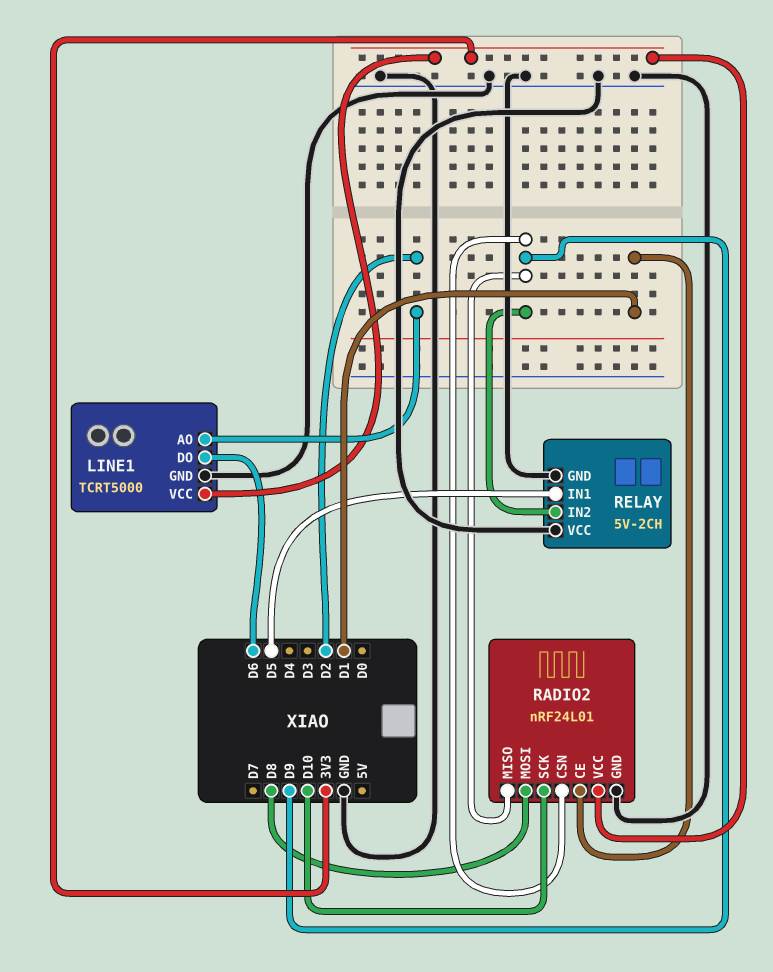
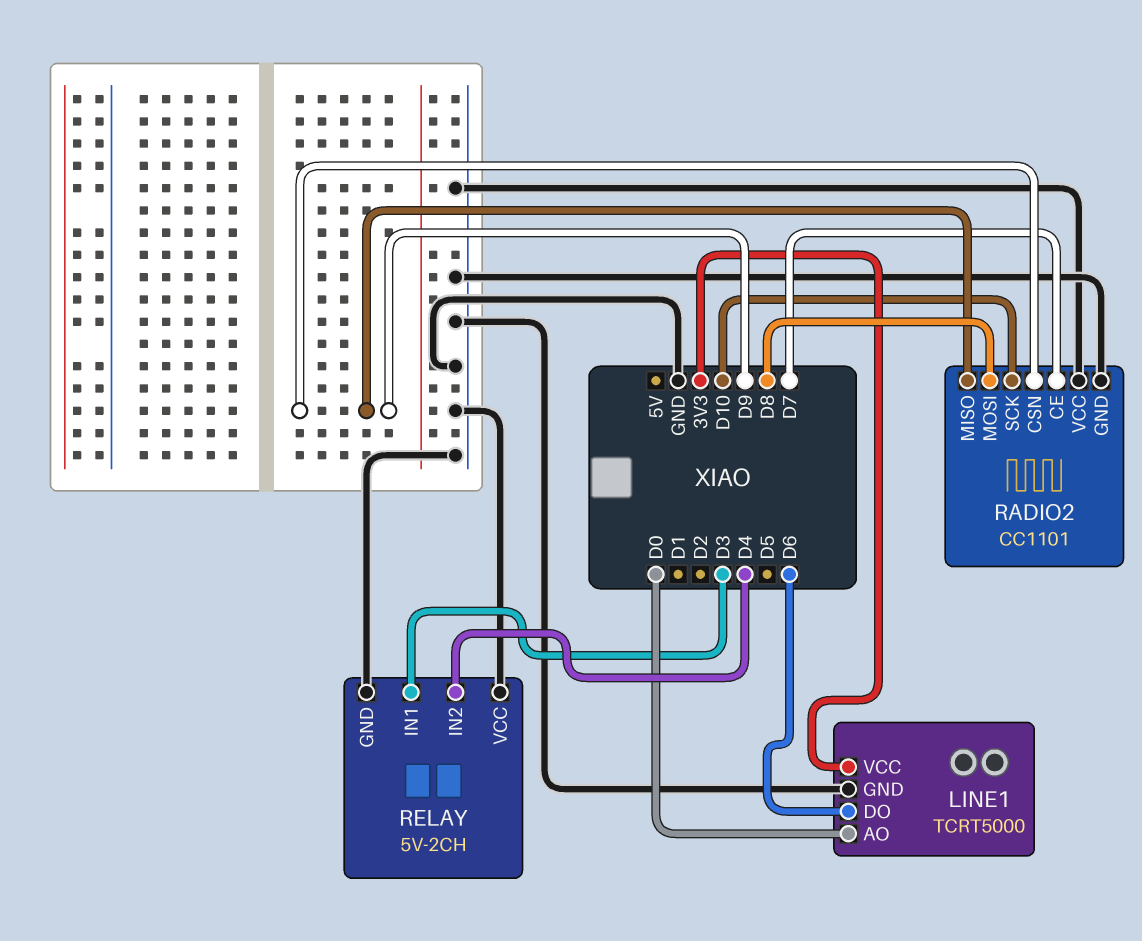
LINE1 pin AO: D2 -> D0
RADIO2: nRF24L01 -> CC1101
RADIO2 pin CE: D1 -> D7
RADIO2 pin VCC: 3V3 -> GND
RELAY pin IN1: D5 -> D3
RELAY pin IN2: D9 -> D4

